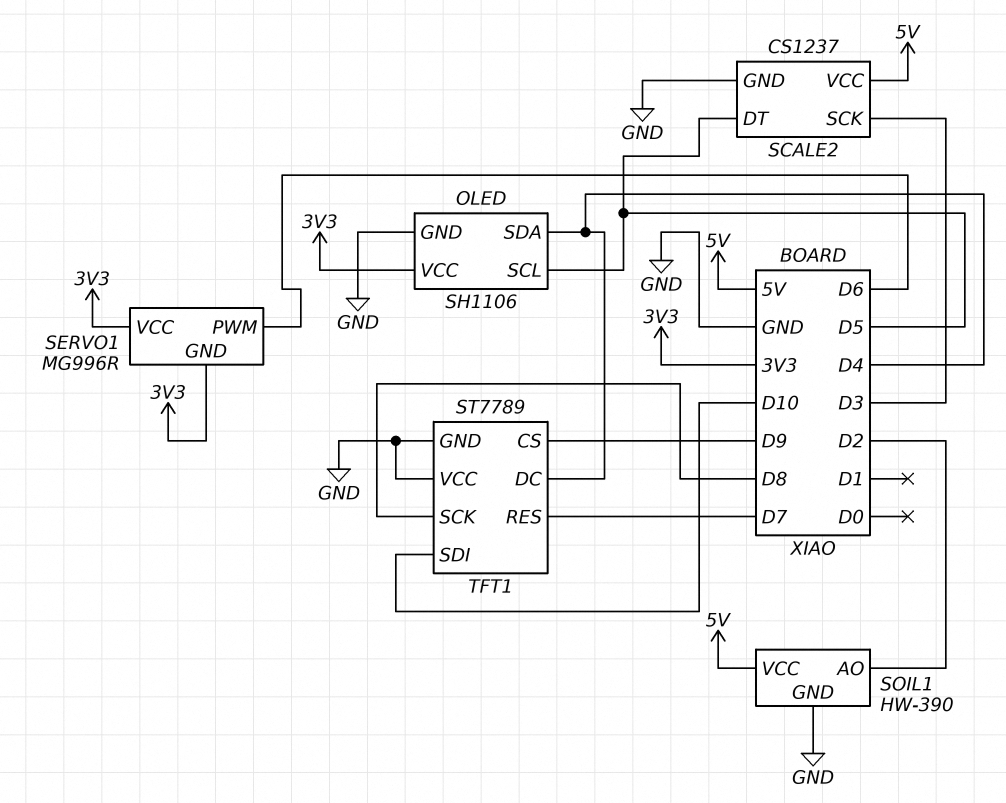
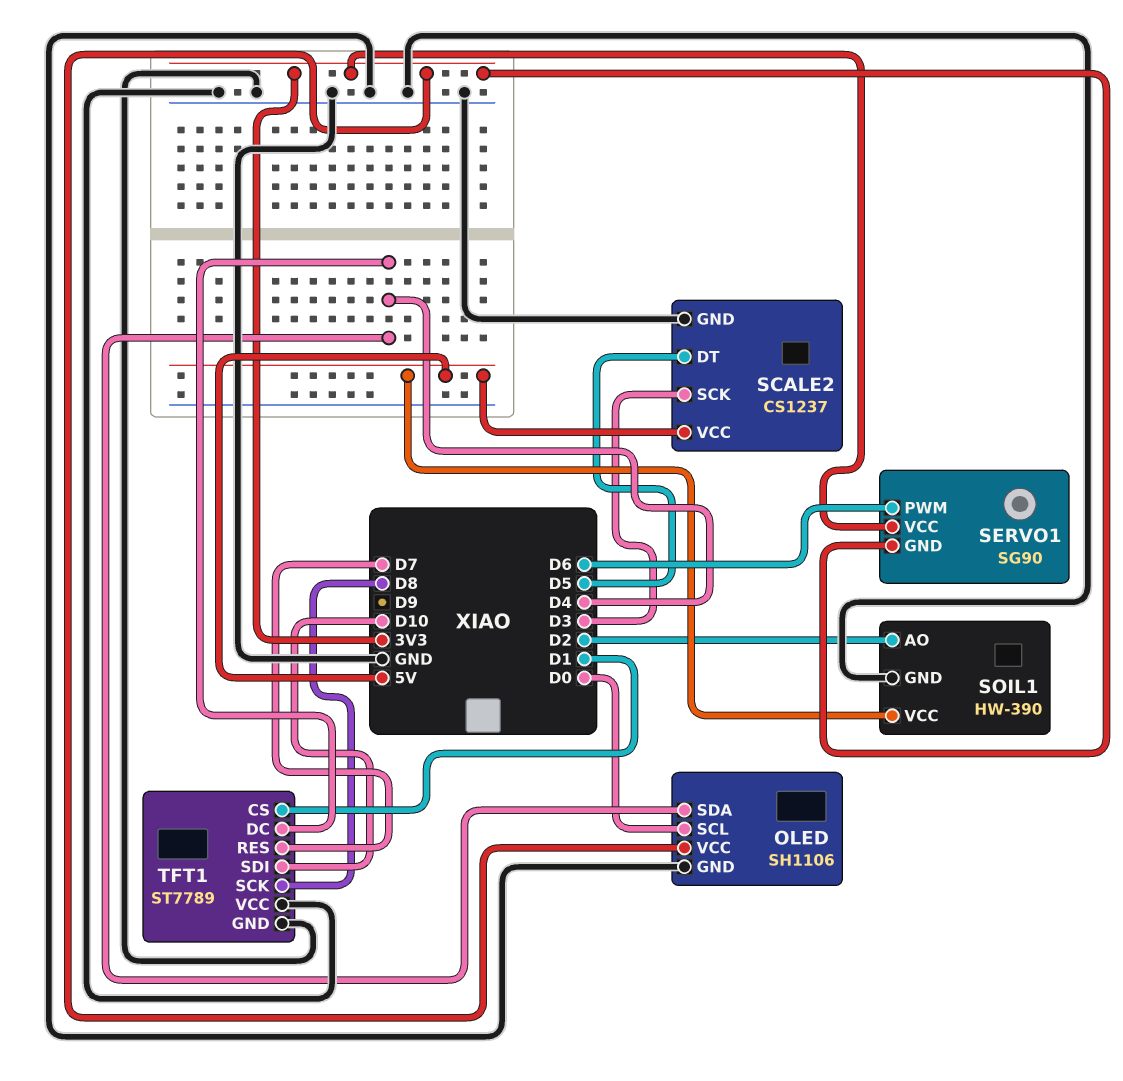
OLED pin SCL: D5 -> D0
SERVO1: MG996R -> SG90
TFT1 pin CS: D9 -> D1

